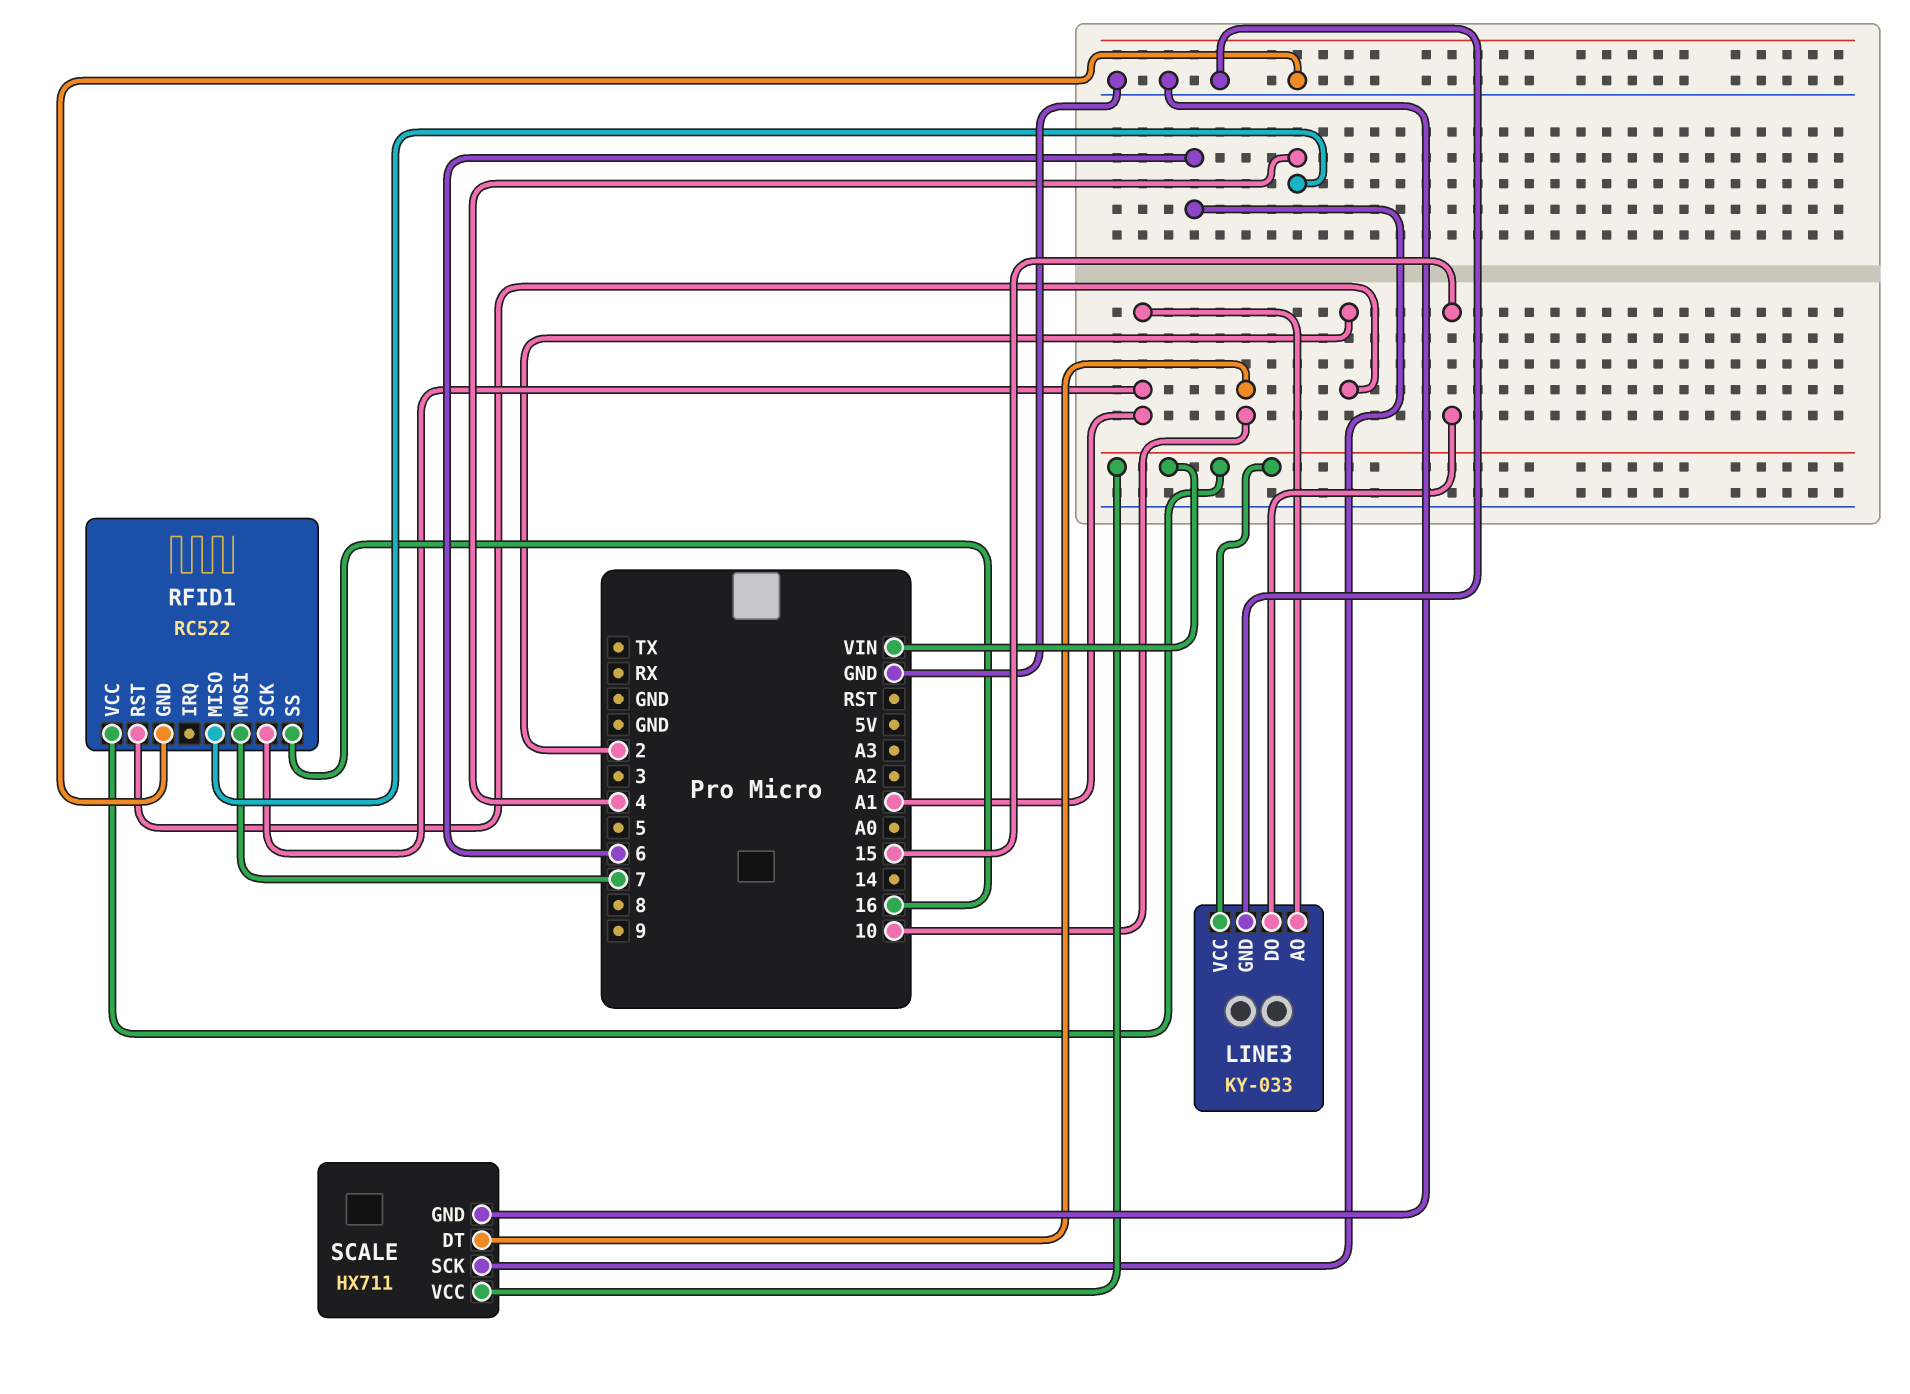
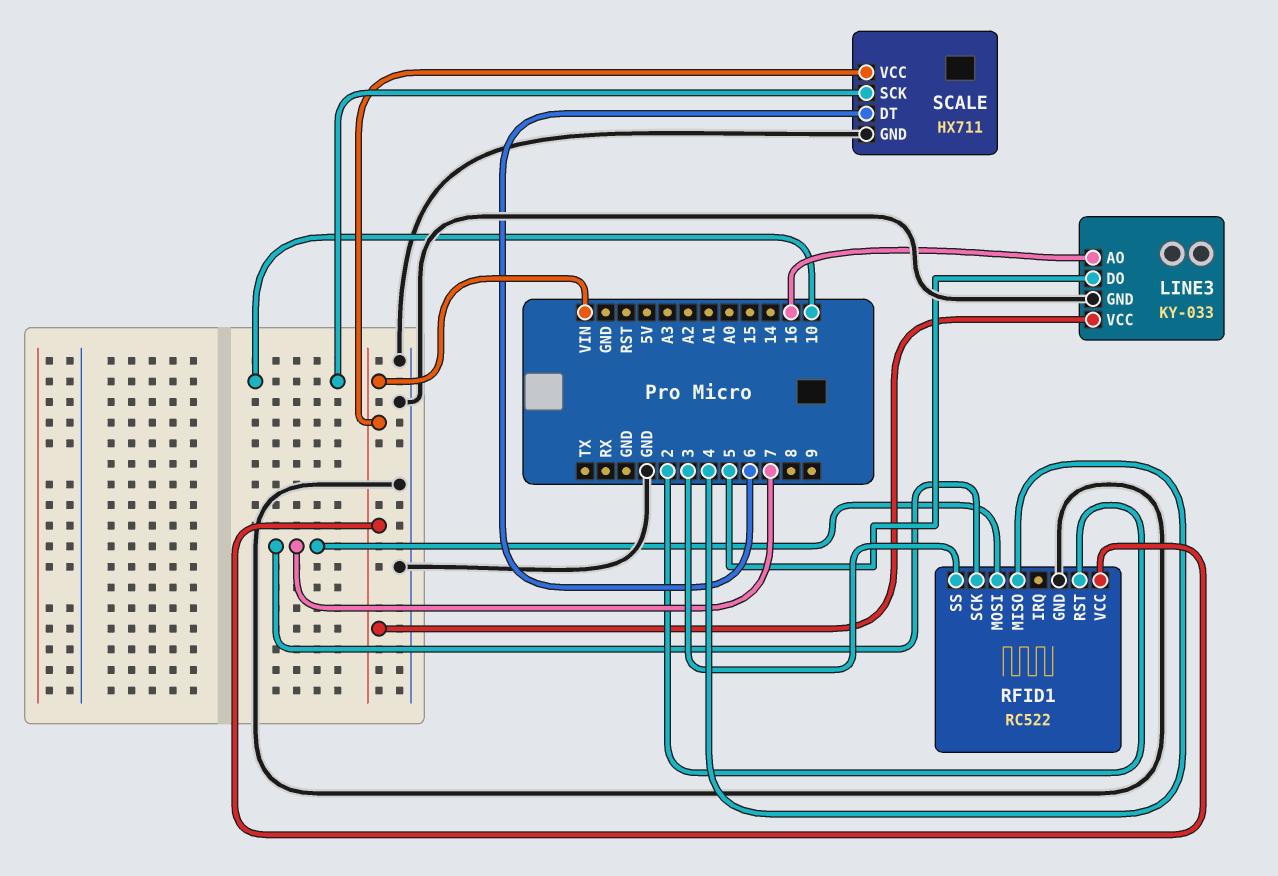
LINE3 pin AO: A1 -> 16
LINE3 pin DO: 15 -> 5
RFID1 pin SCK: A1 -> 7
RFID1 pin SS: 16 -> 3
SCALE pin DT: 10 -> 6
SCALE pin SCK: 6 -> 10

